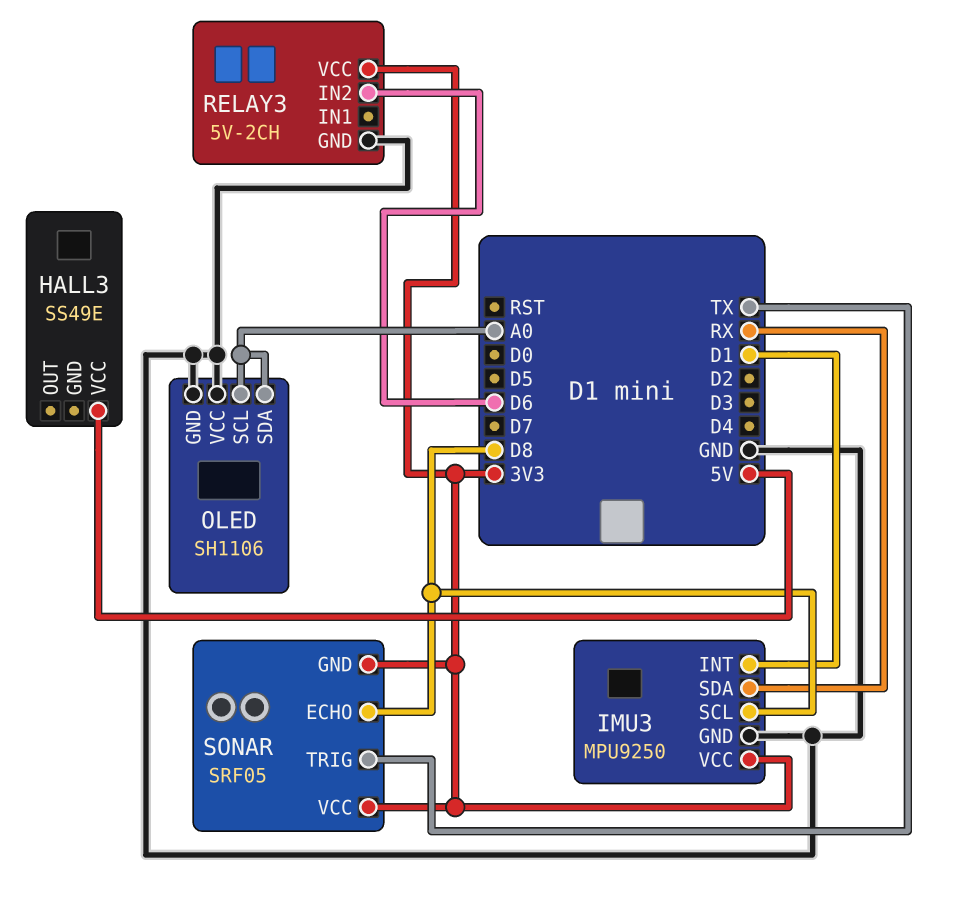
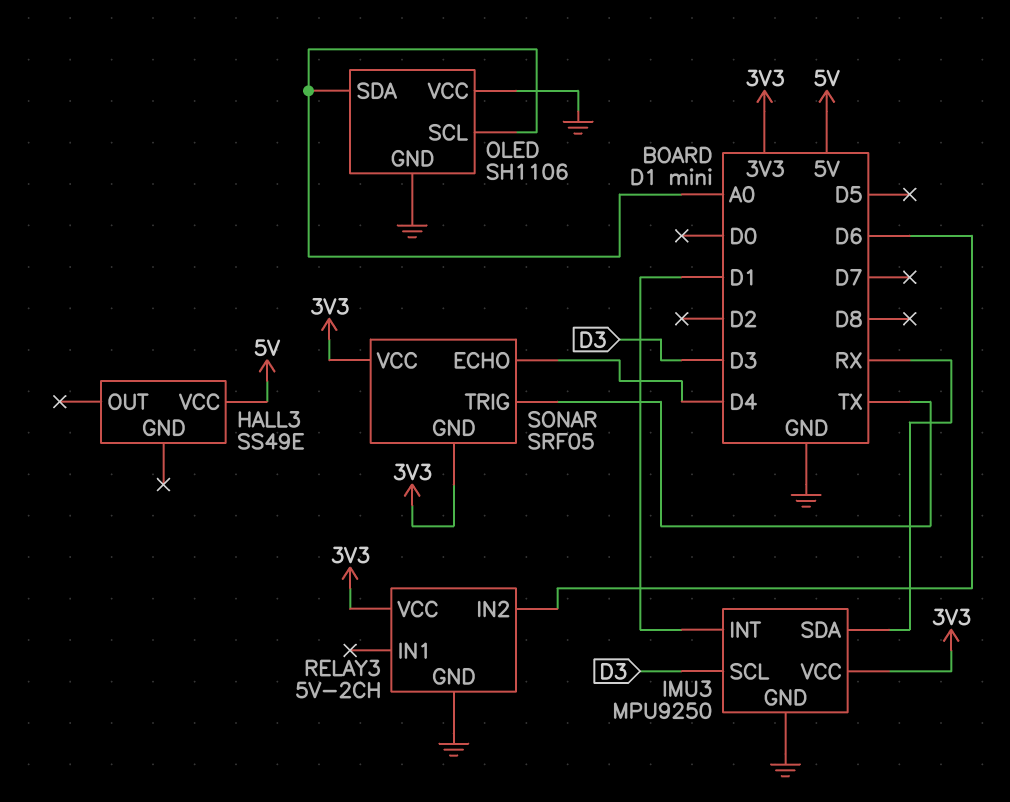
IMU3 pin SCL: D8 -> D3
SONAR pin ECHO: D8 -> D4

